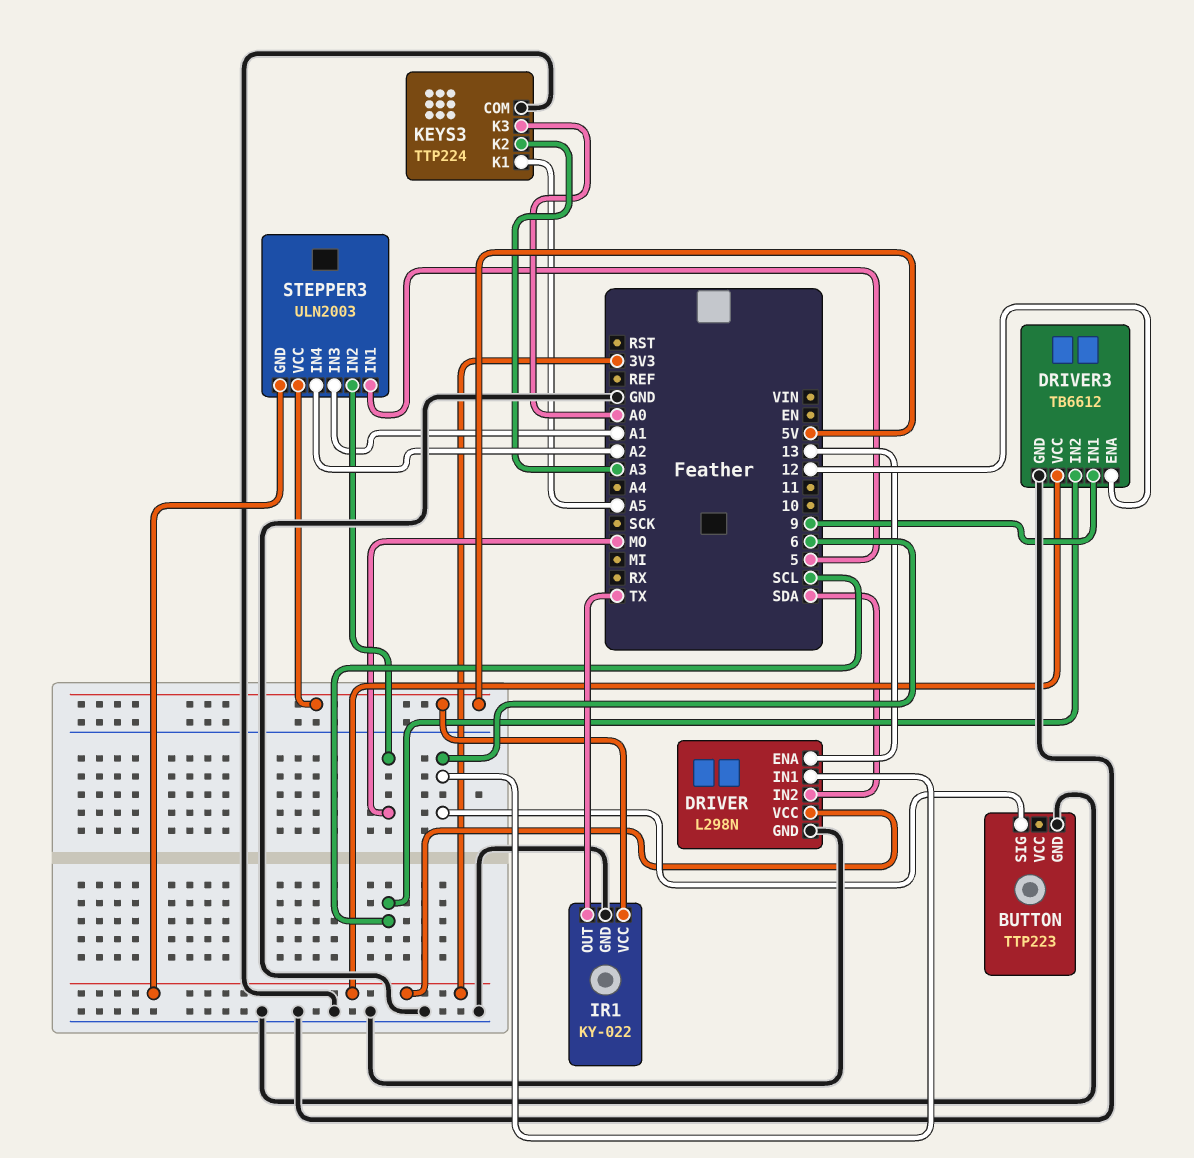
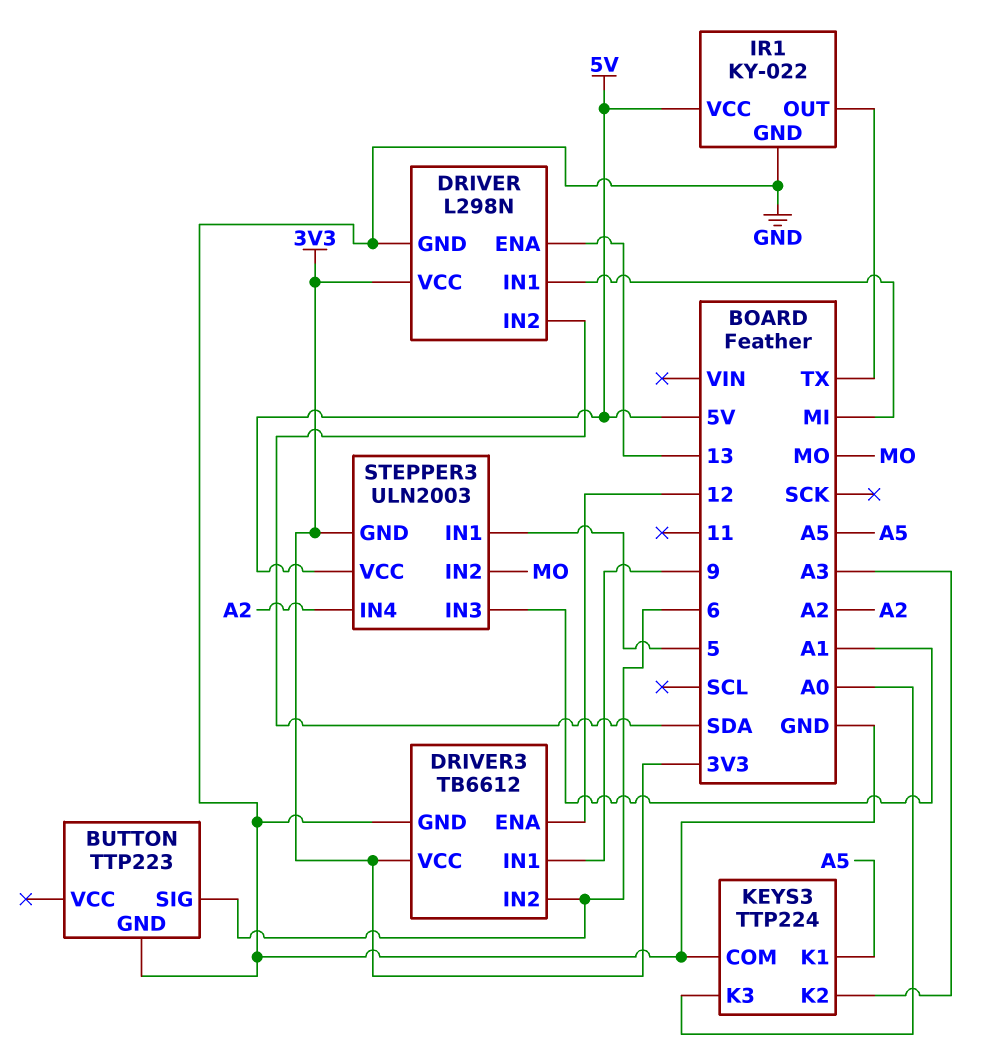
DRIVER pin IN1: 6 -> MI
DRIVER3 pin IN2: SCL -> 6

